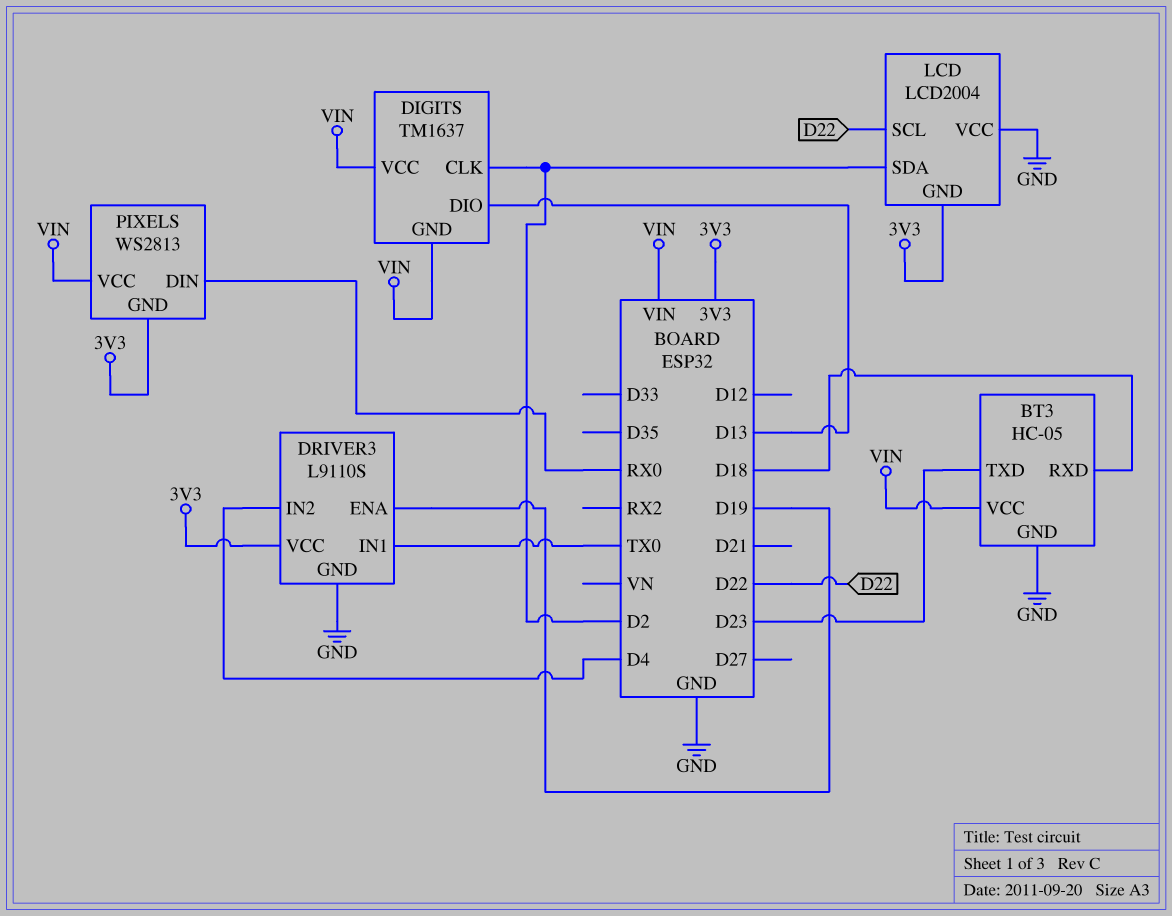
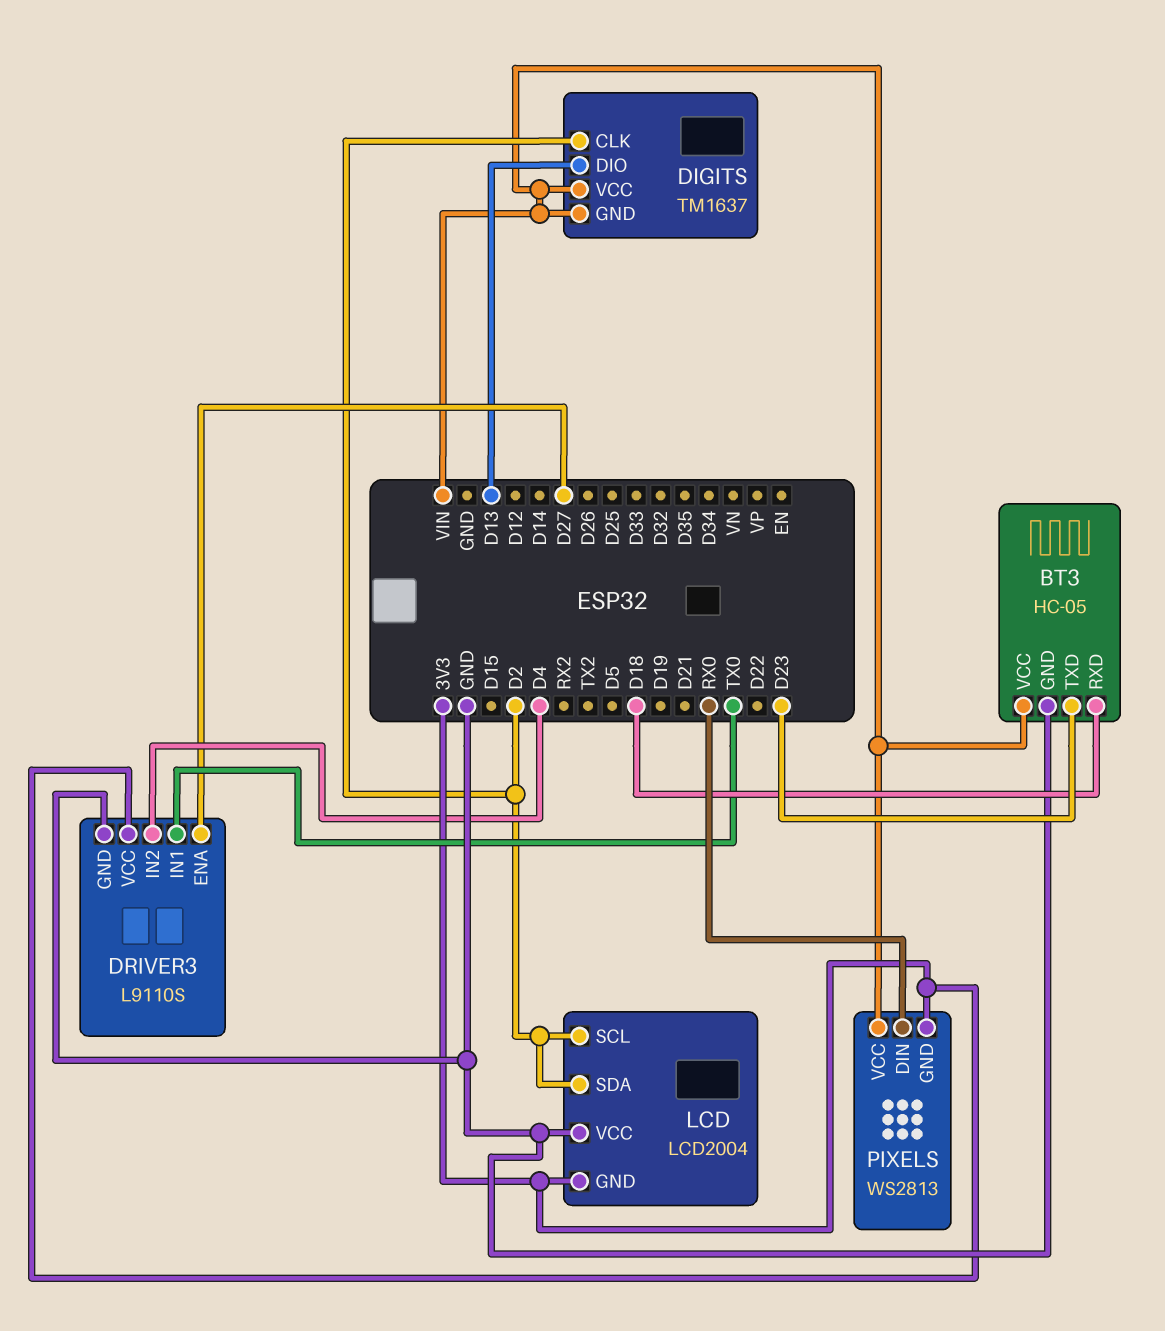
DRIVER3 pin ENA: D19 -> D27
LCD pin SCL: D22 -> D2

